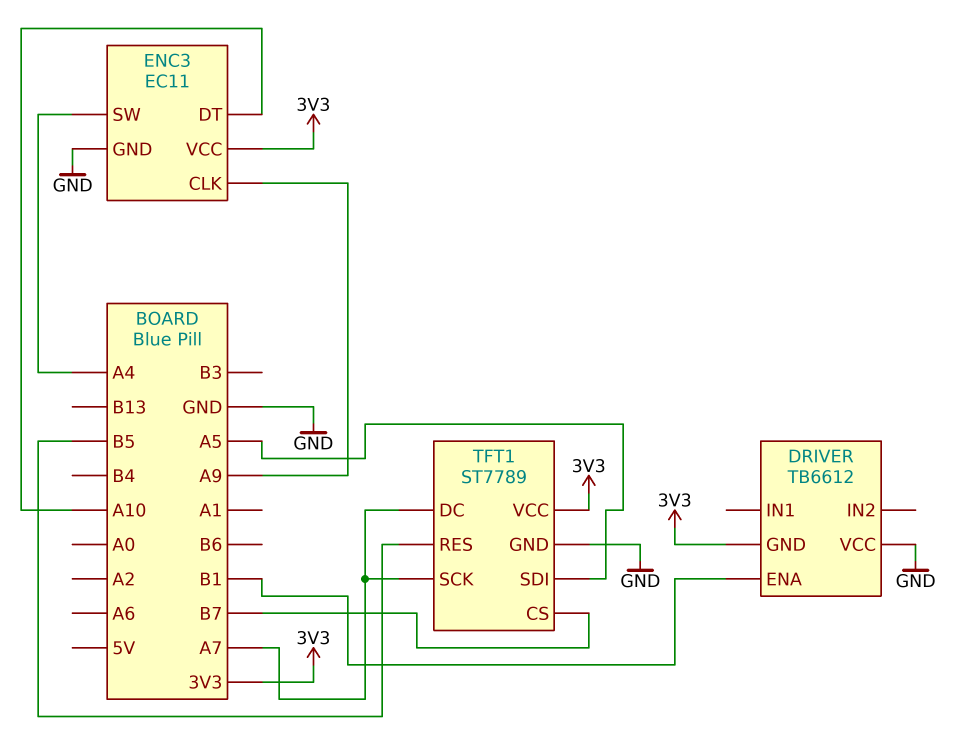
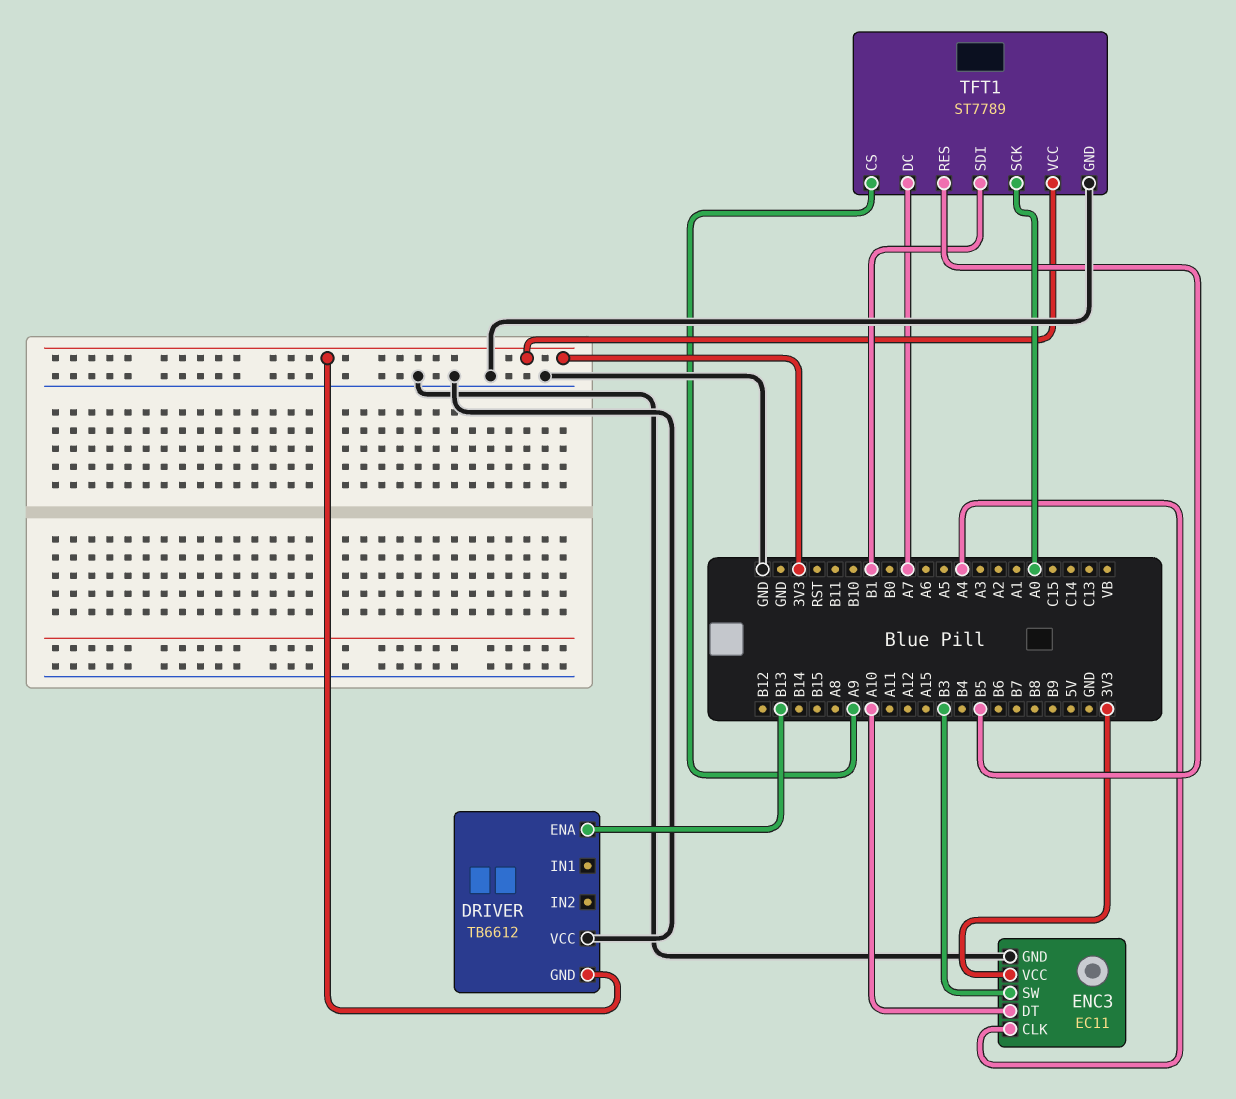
DRIVER pin ENA: B1 -> B13
ENC3 pin CLK: A9 -> A4
ENC3 pin SW: A4 -> B3
TFT1 pin CS: B7 -> A9
TFT1 pin SCK: A7 -> A0
TFT1 pin SDI: A5 -> B1

